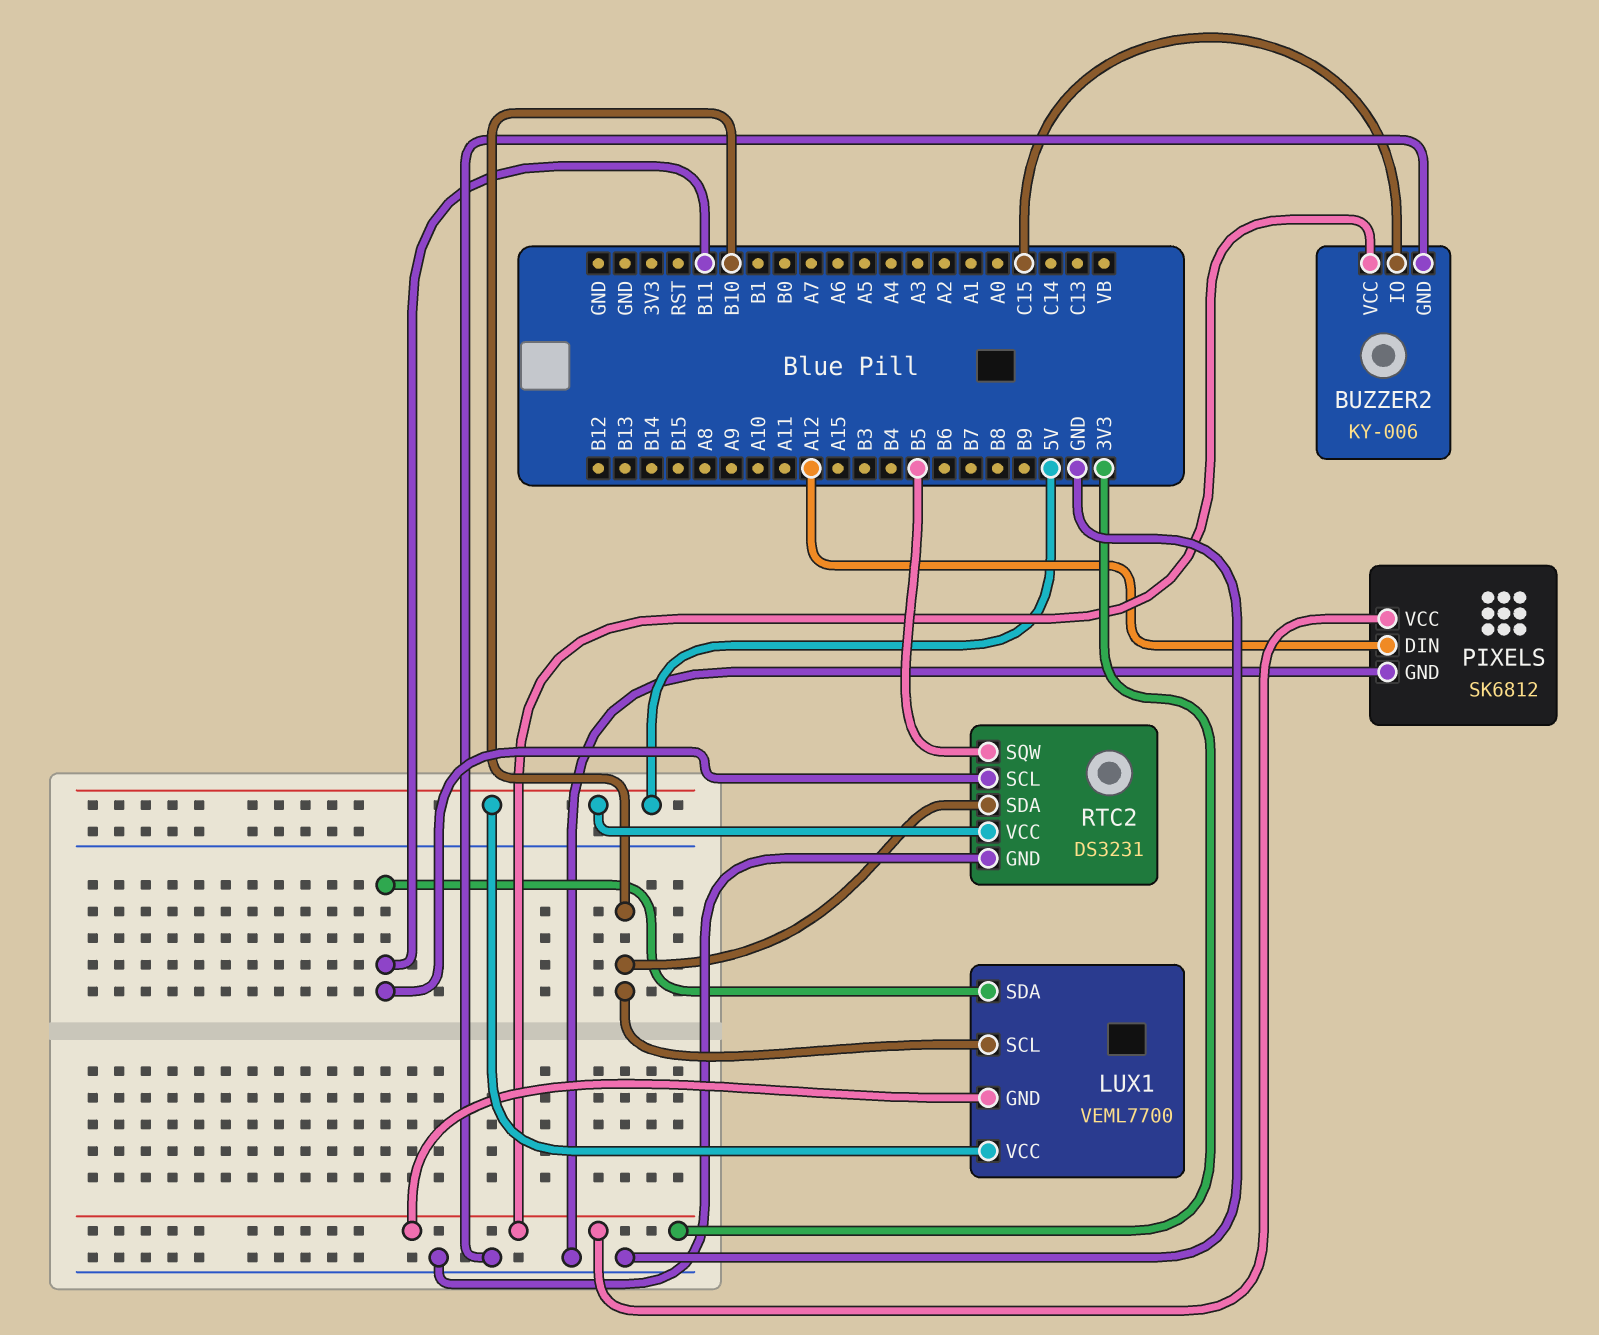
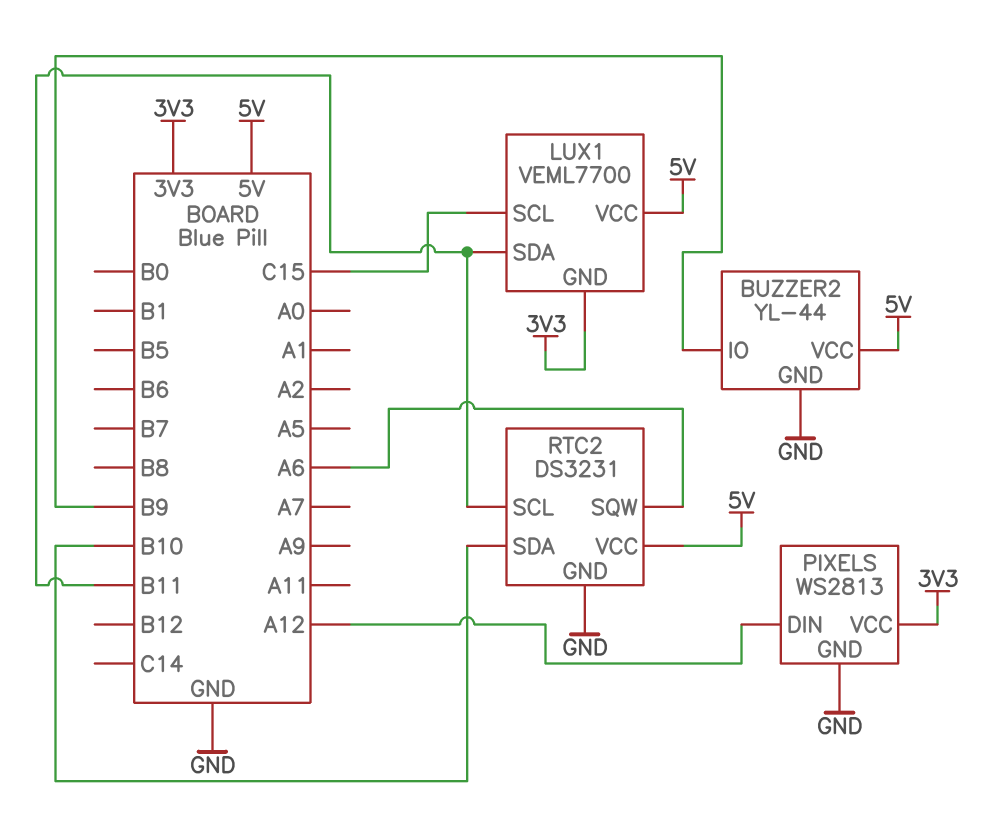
BUZZER2: KY-006 -> YL-44
BUZZER2 pin IO: C15 -> B9
BUZZER2 pin VCC: 3V3 -> 5V
LUX1 pin SCL: B10 -> C15
PIXELS: SK6812 -> WS2813
RTC2 pin SQW: B5 -> A6

